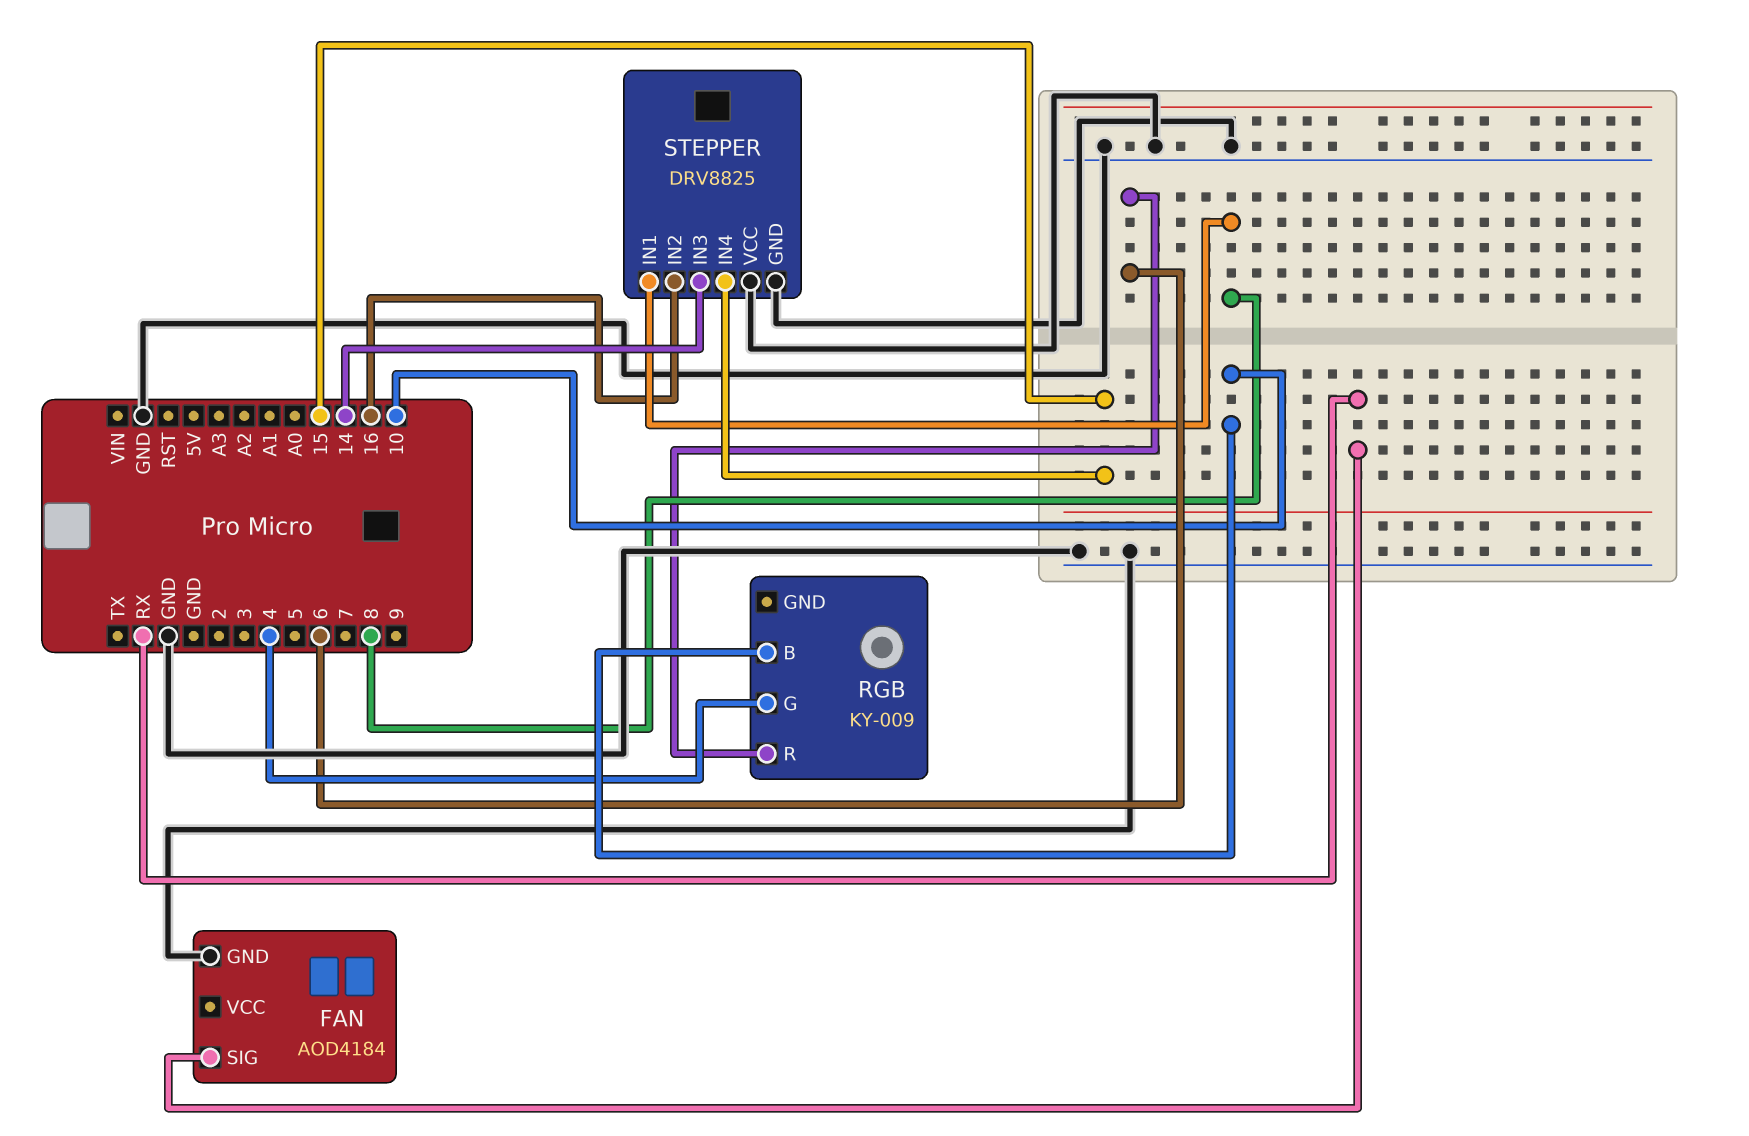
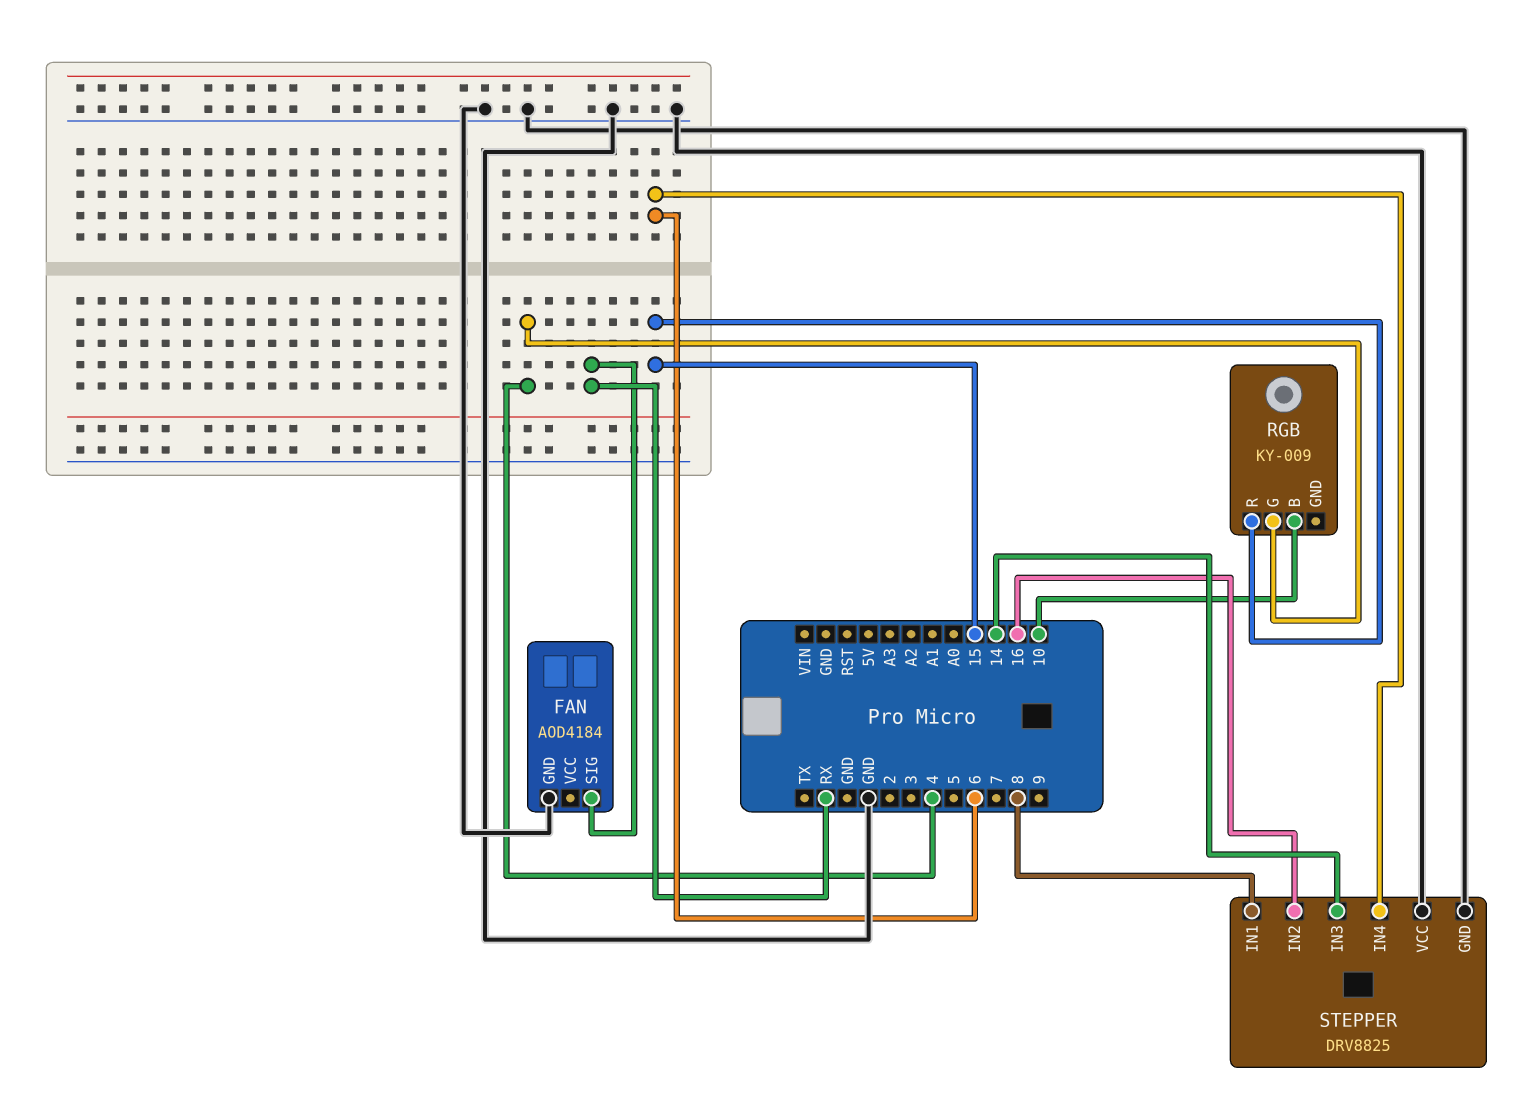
RGB pin R: 6 -> 15
STEPPER pin IN4: 15 -> 6

